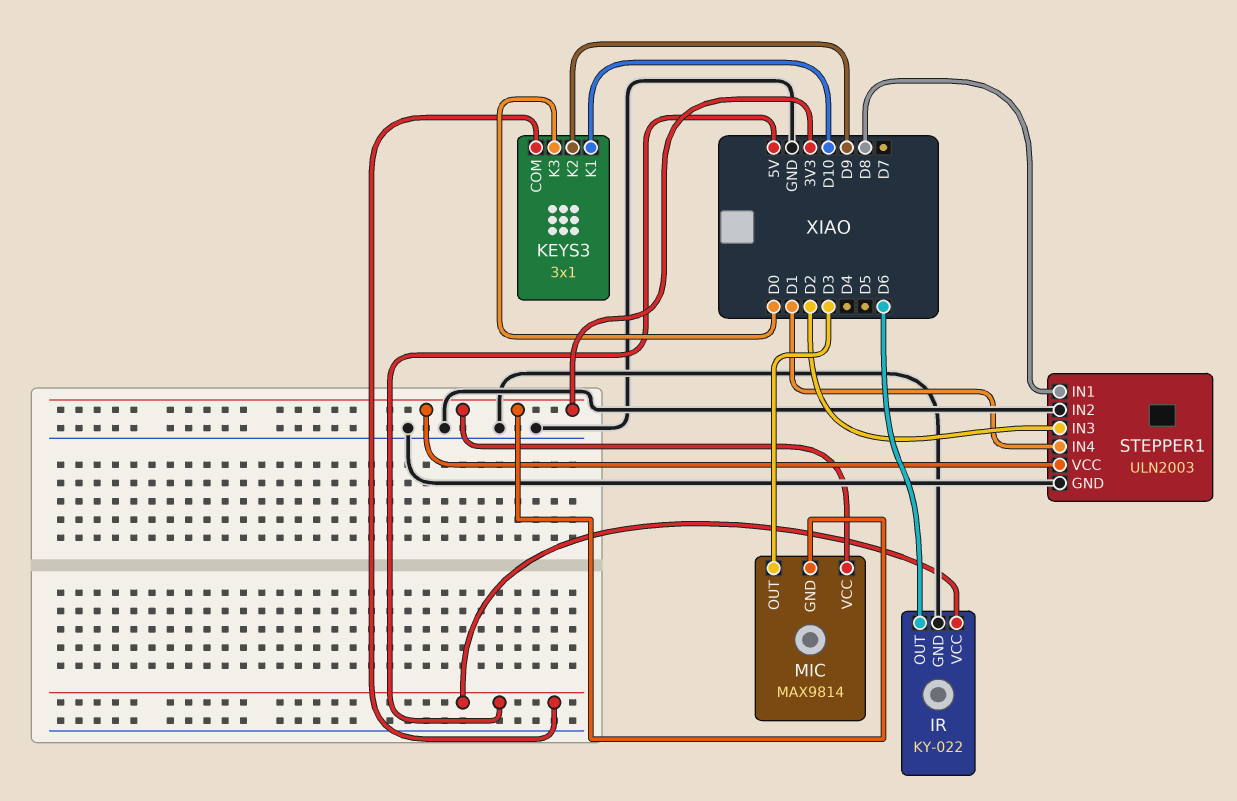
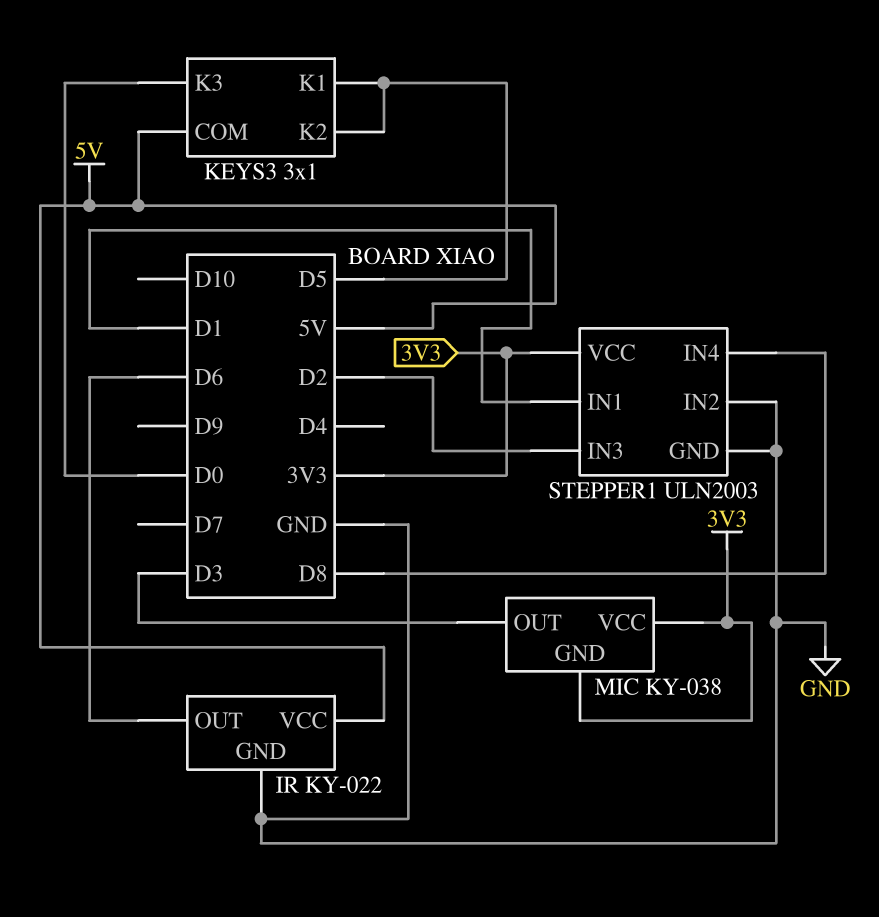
KEYS3 pin K1: D10 -> D5
KEYS3 pin K2: D9 -> D5
MIC: MAX9814 -> KY-038
STEPPER1 pin IN1: D8 -> D1
STEPPER1 pin IN4: D1 -> D8

